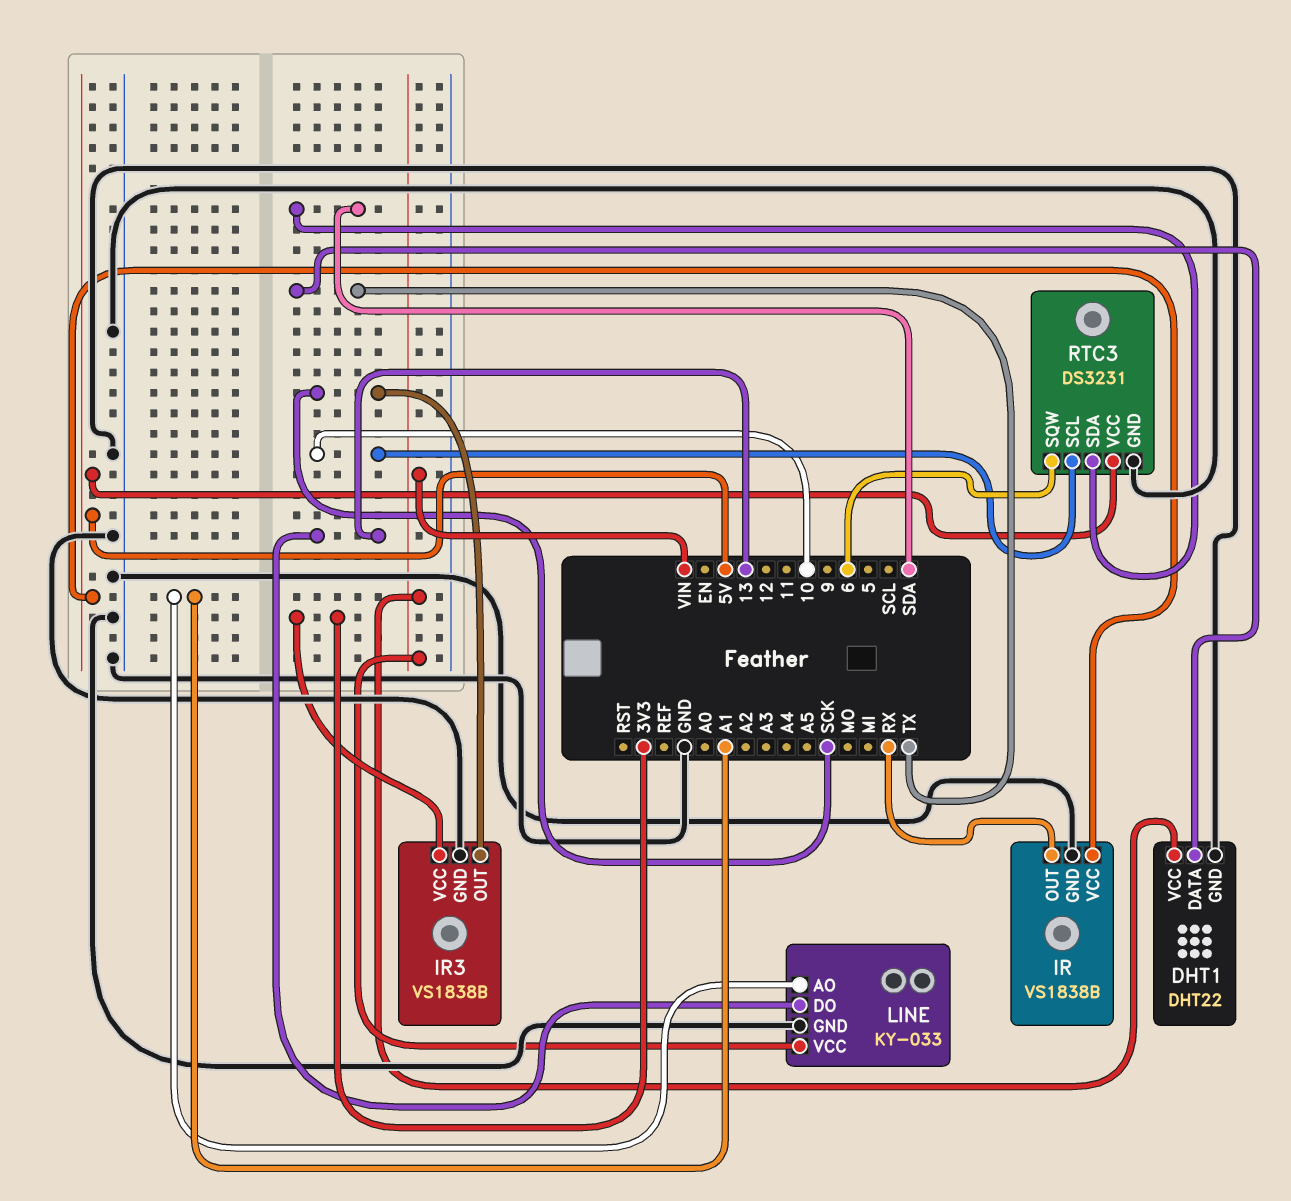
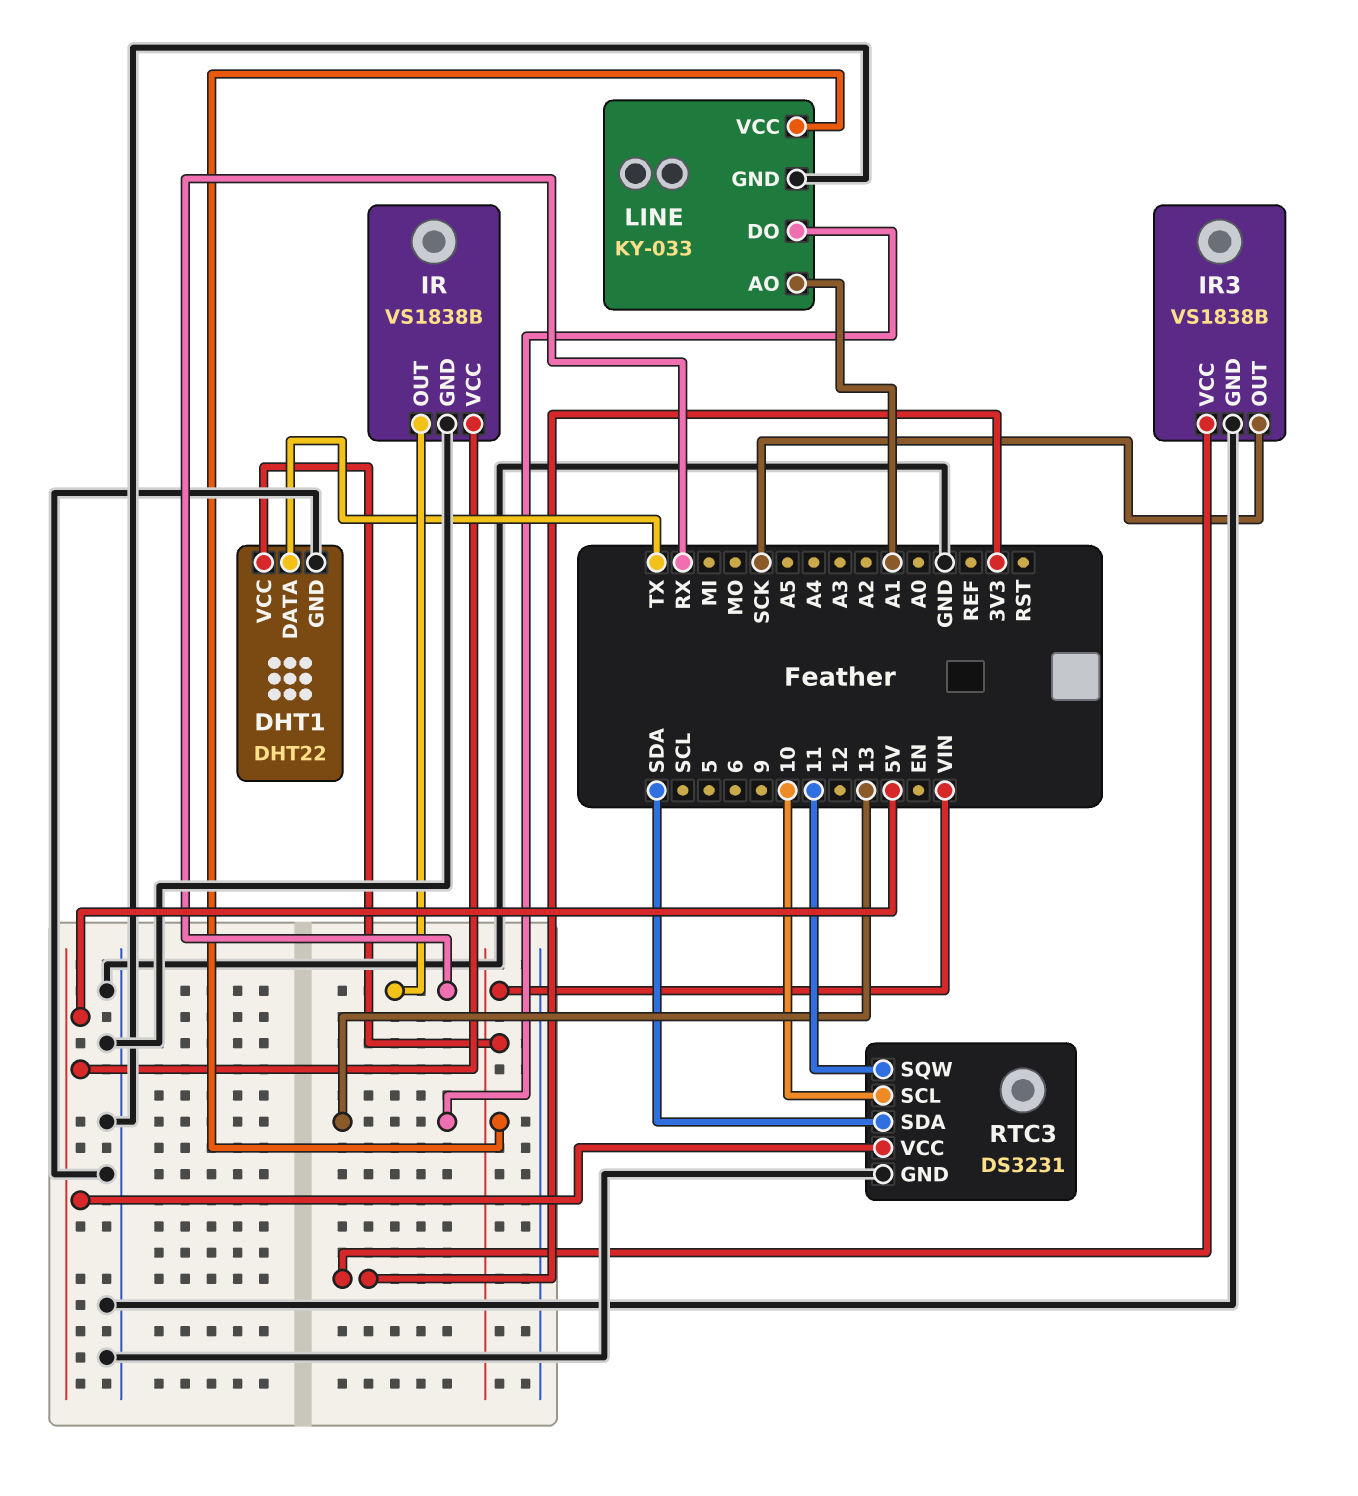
RTC3 pin SQW: 6 -> 11

